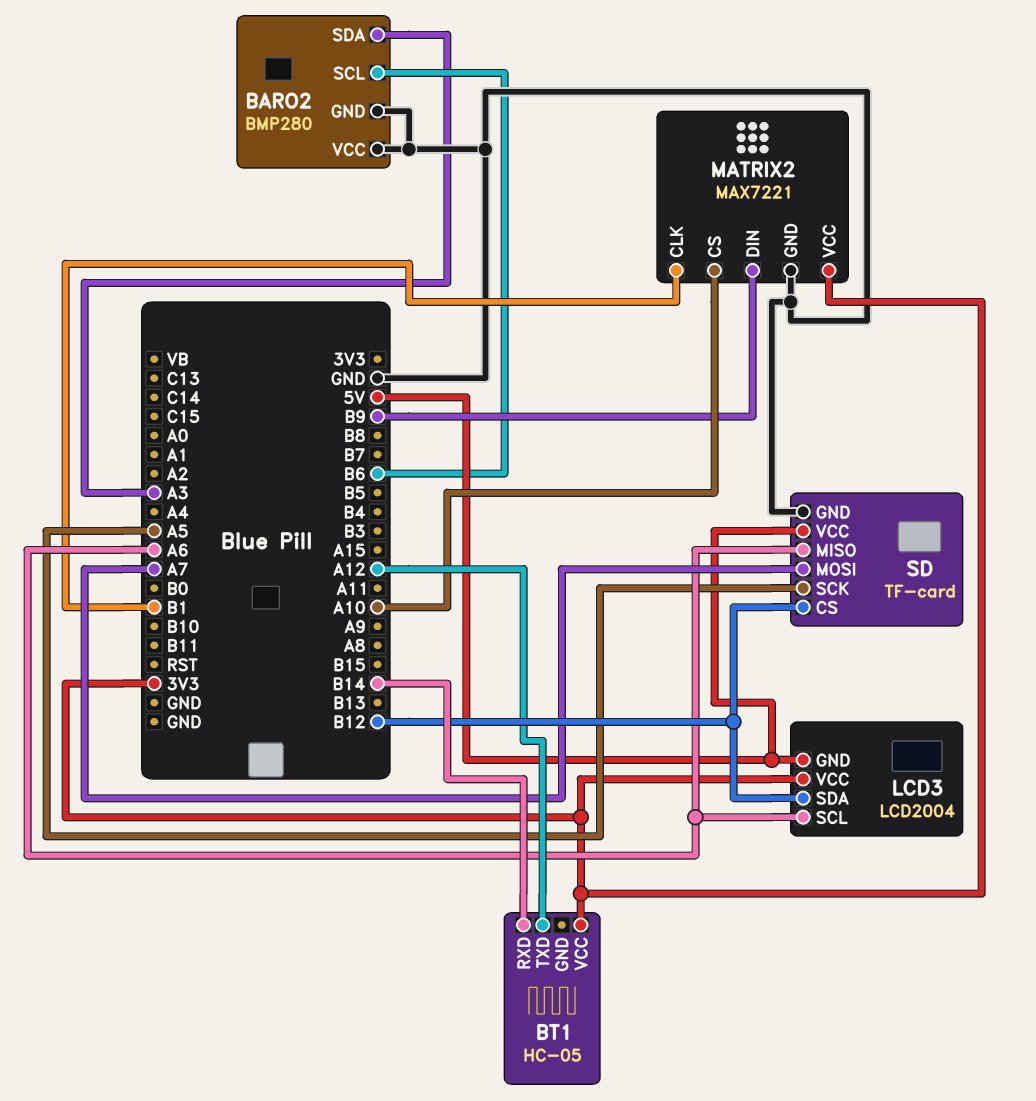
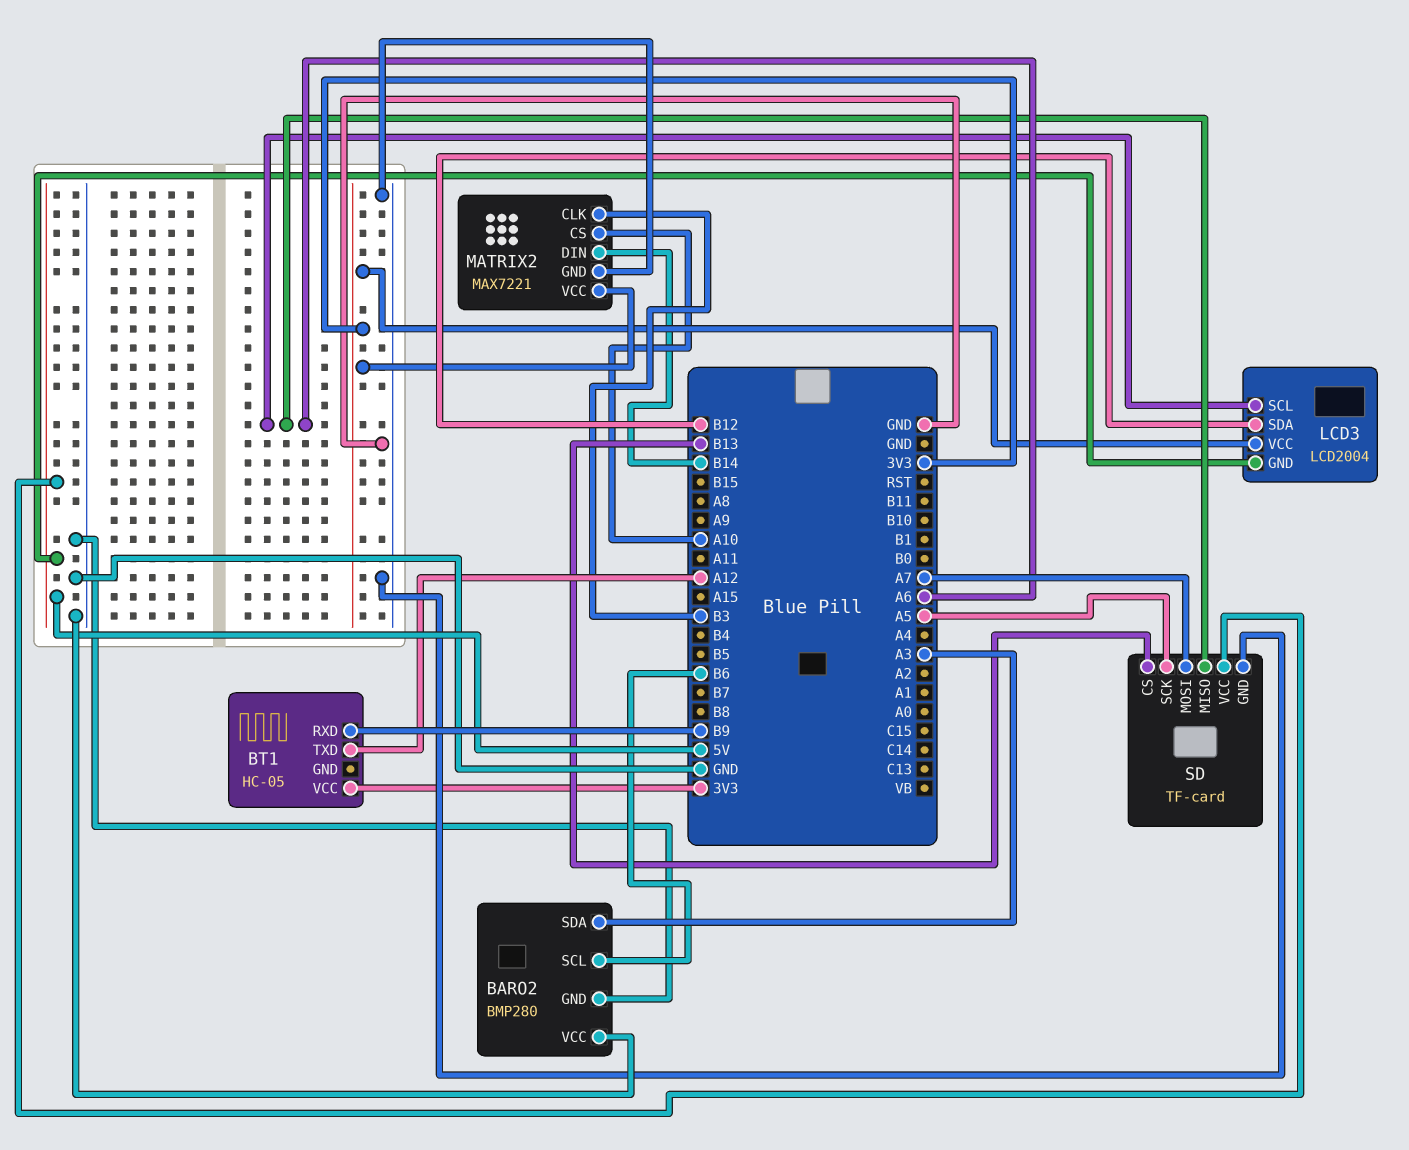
BT1 pin RXD: B14 -> B9
MATRIX2 pin CLK: B1 -> B3
MATRIX2 pin DIN: B9 -> B14
SD pin CS: B12 -> B13

